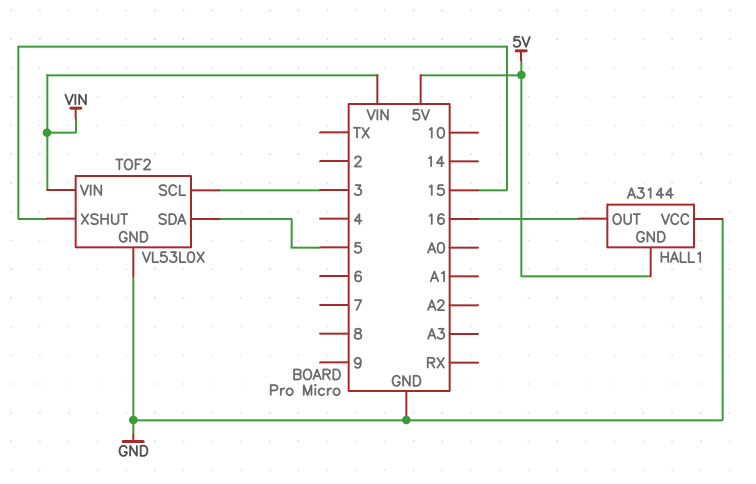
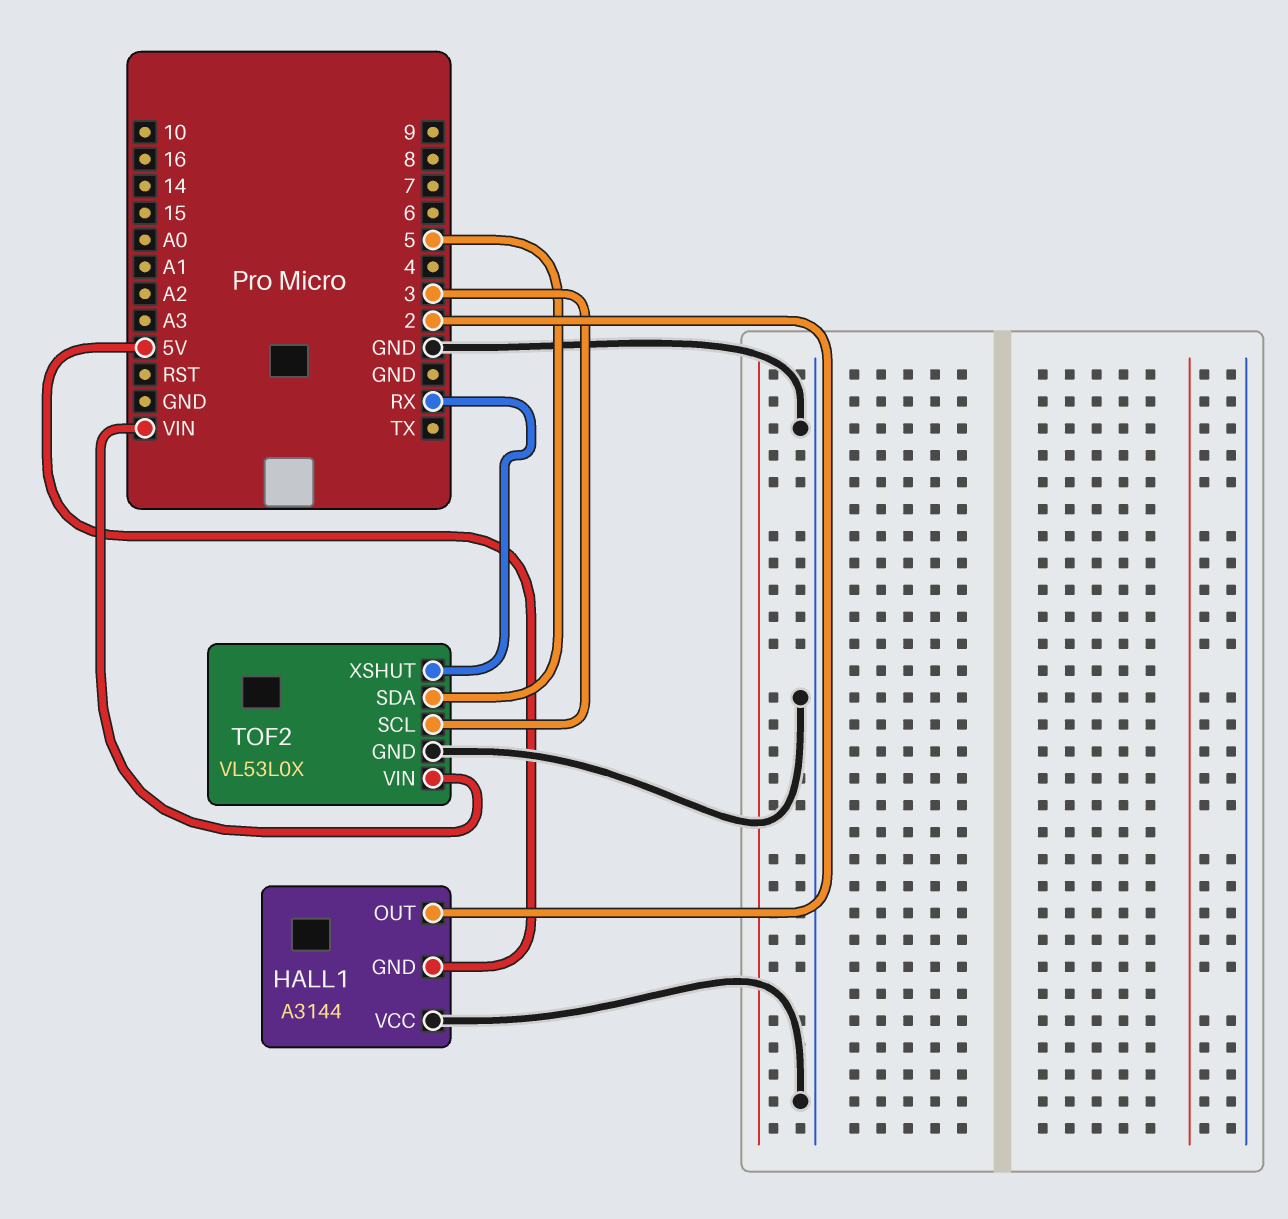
HALL1 pin OUT: 16 -> 2
TOF2 pin XSHUT: 15 -> RX

